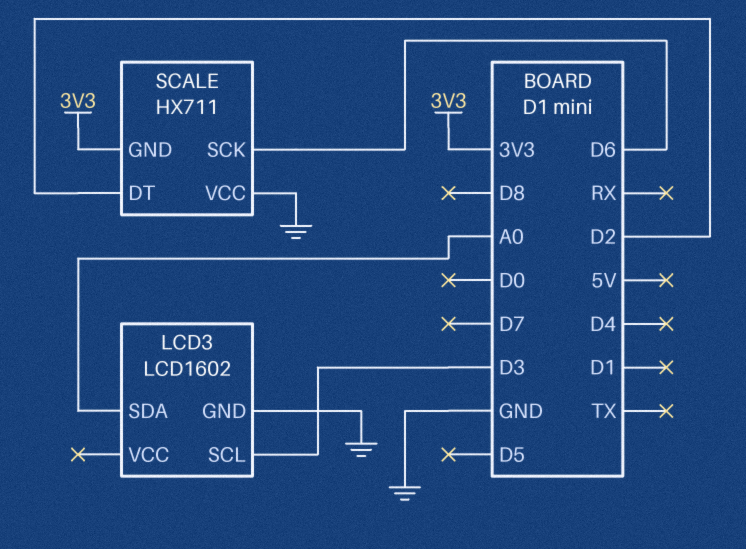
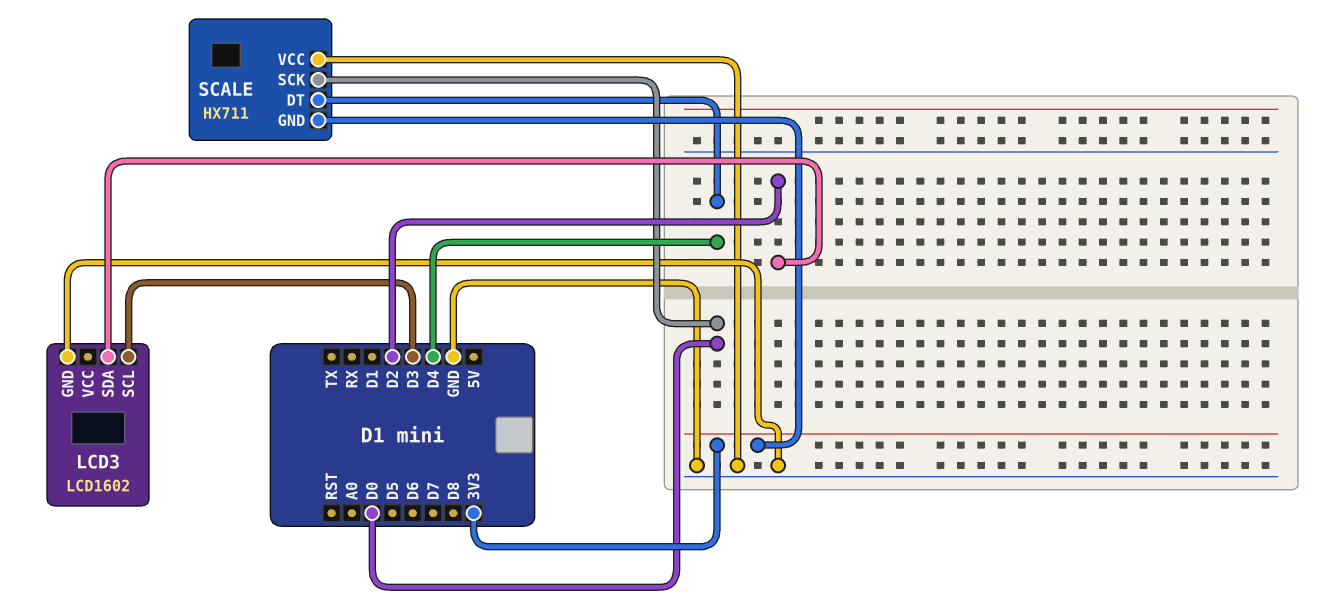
LCD3 pin SDA: A0 -> D2
SCALE pin DT: D2 -> D4
SCALE pin SCK: D6 -> D0

